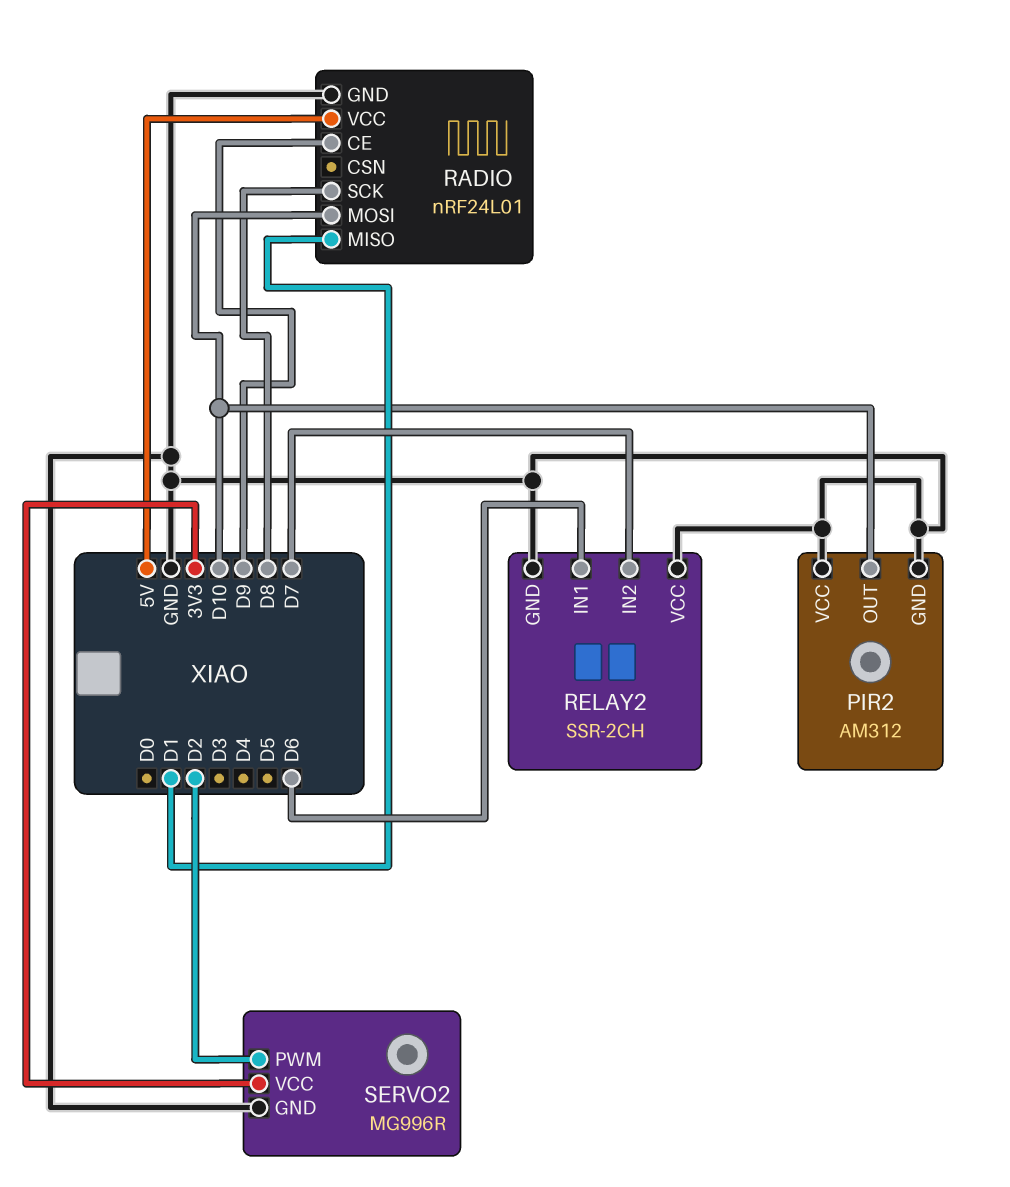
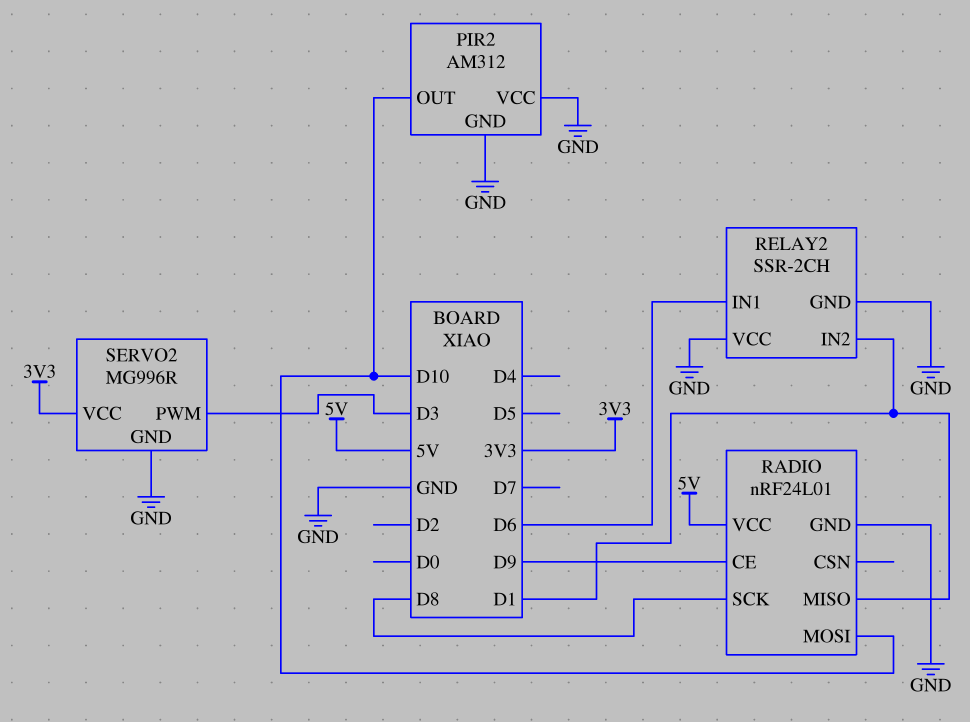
RELAY2 pin IN2: D7 -> D1
SERVO2 pin PWM: D2 -> D3

